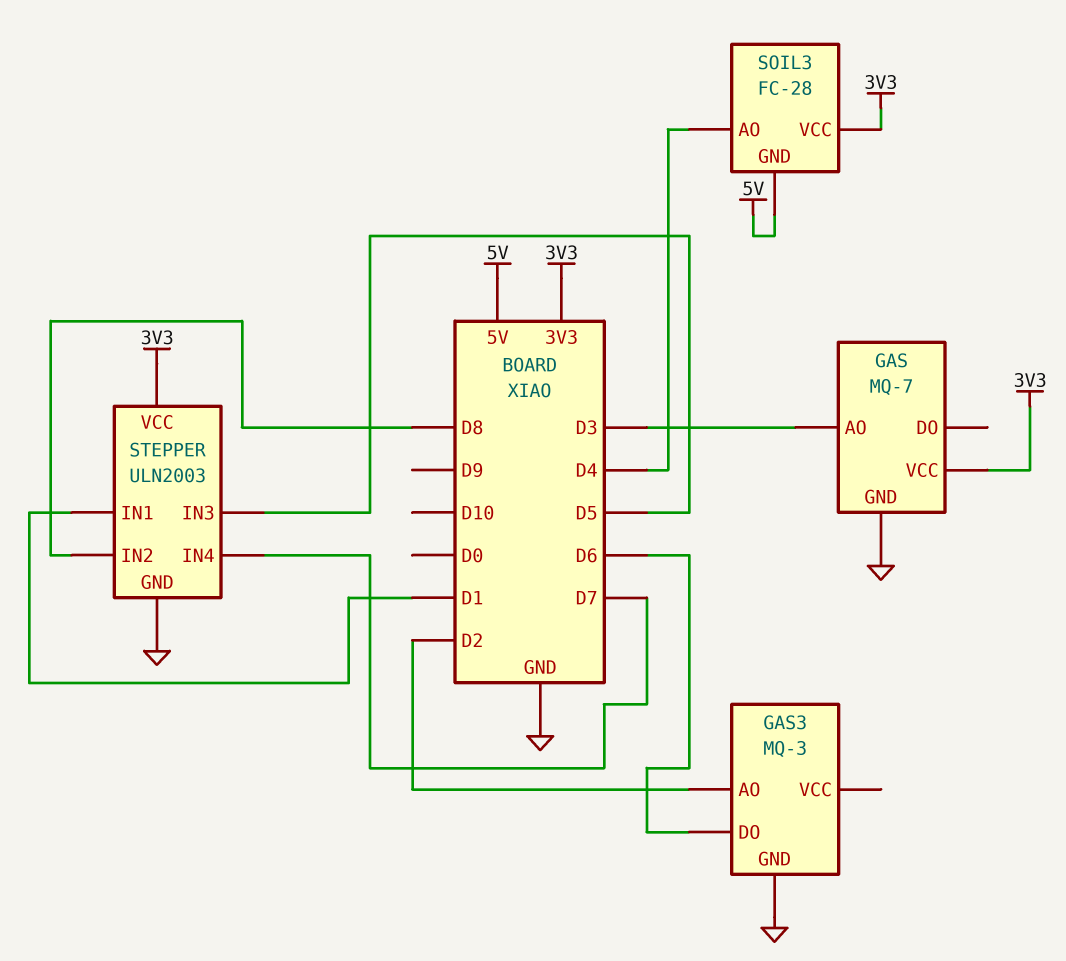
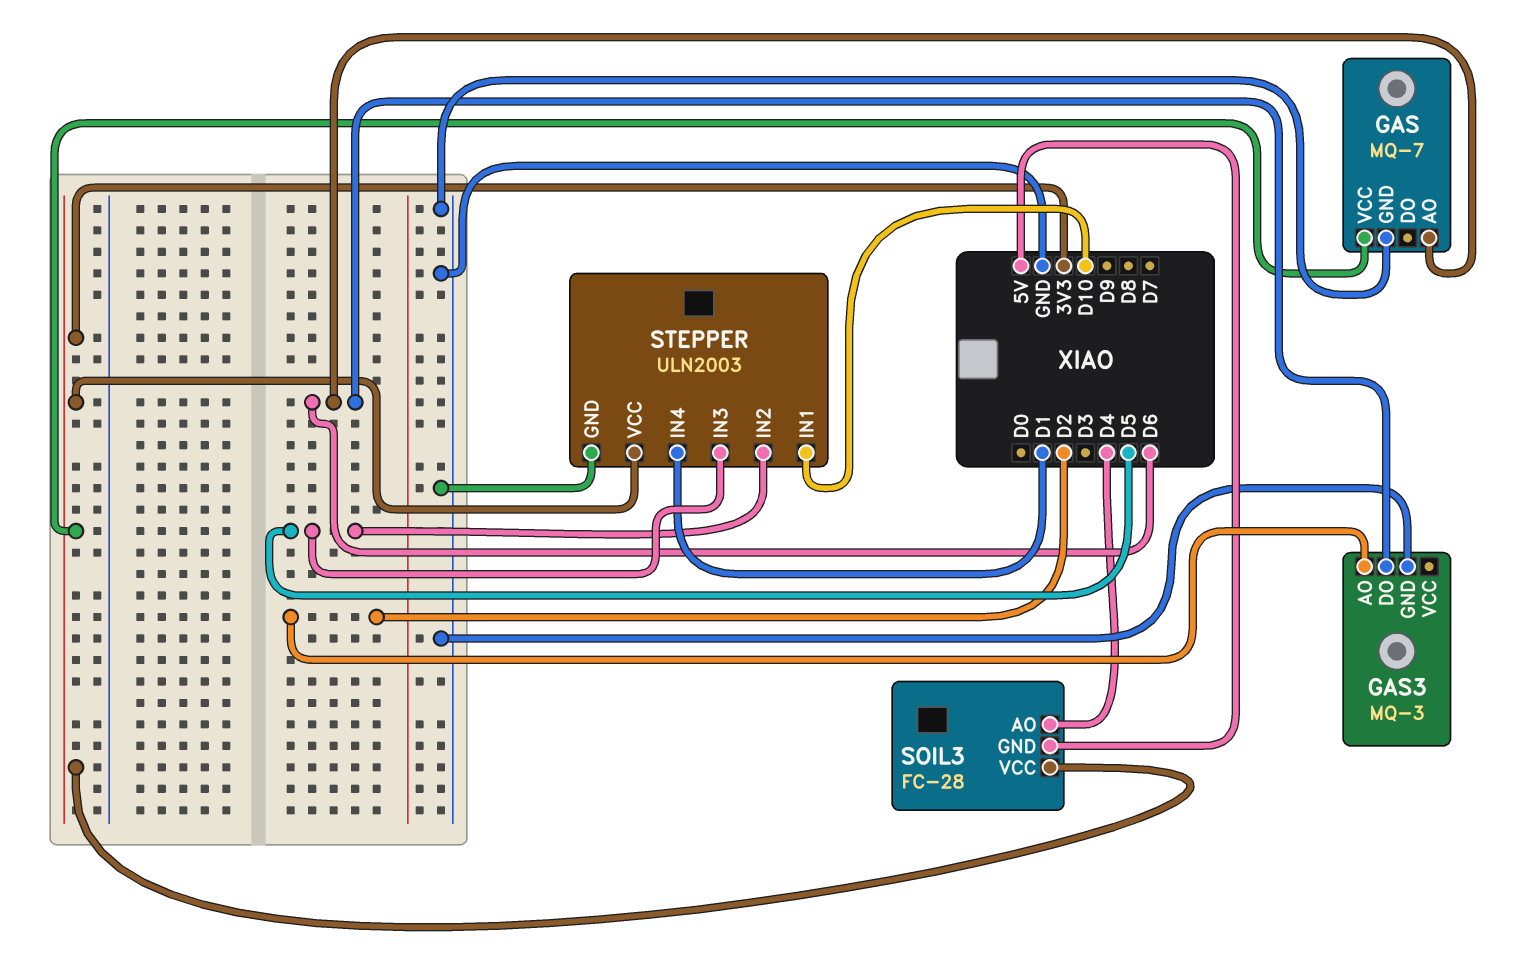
GAS pin AO: D3 -> D6
STEPPER pin IN1: D1 -> D10
STEPPER pin IN2: D8 -> D5
STEPPER pin IN4: D7 -> D1

